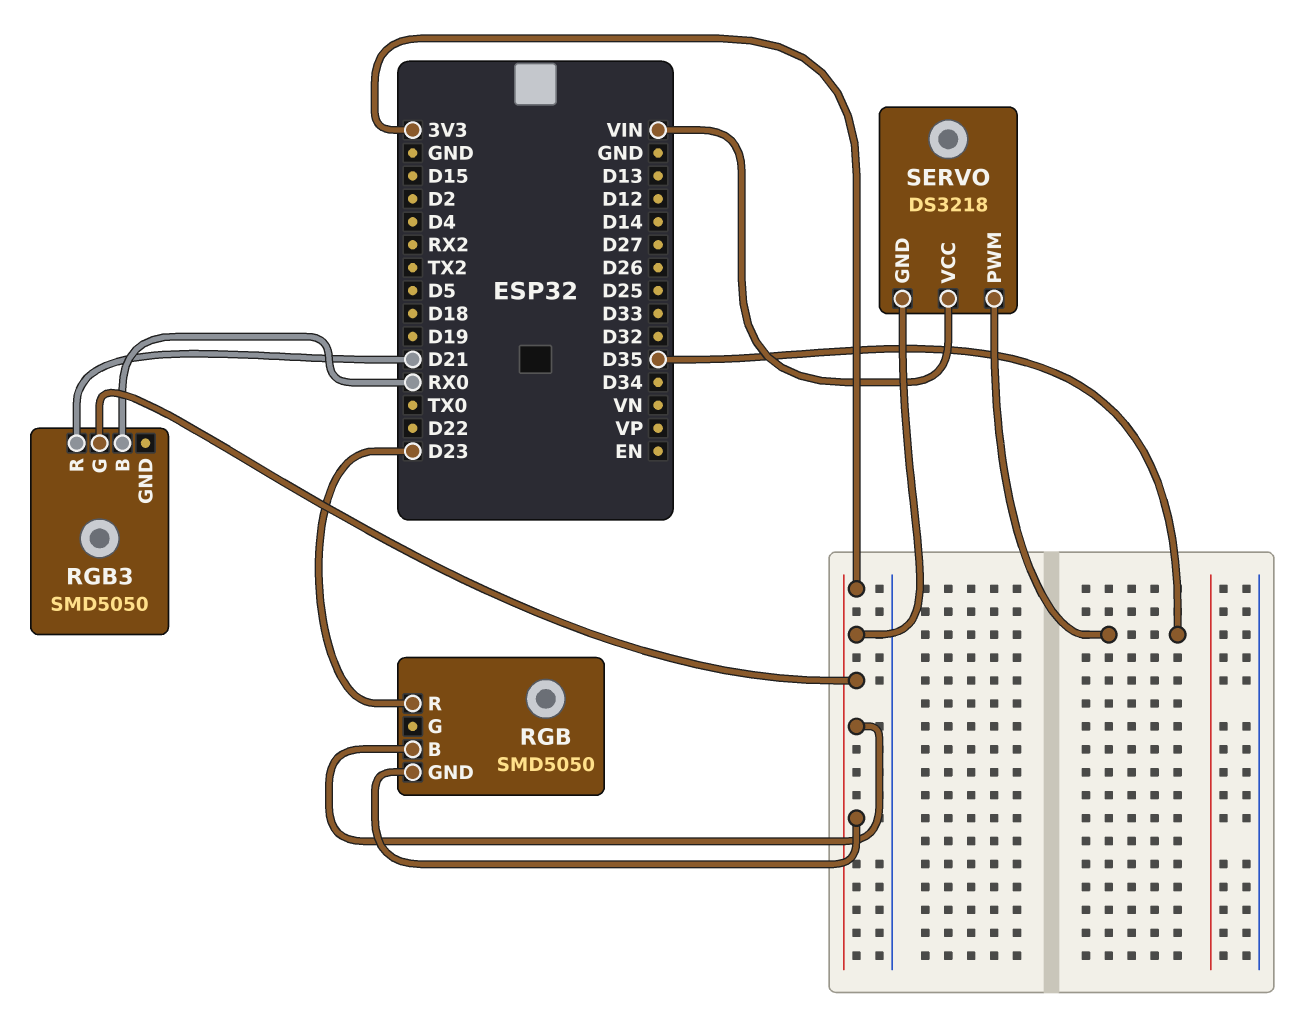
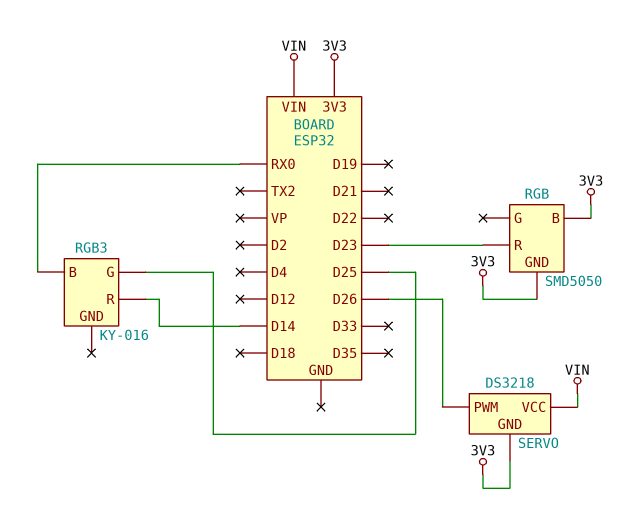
RGB3: SMD5050 -> KY-016
RGB3 pin G: 3V3 -> D25
RGB3 pin R: D21 -> D14
SERVO pin PWM: D35 -> D26

